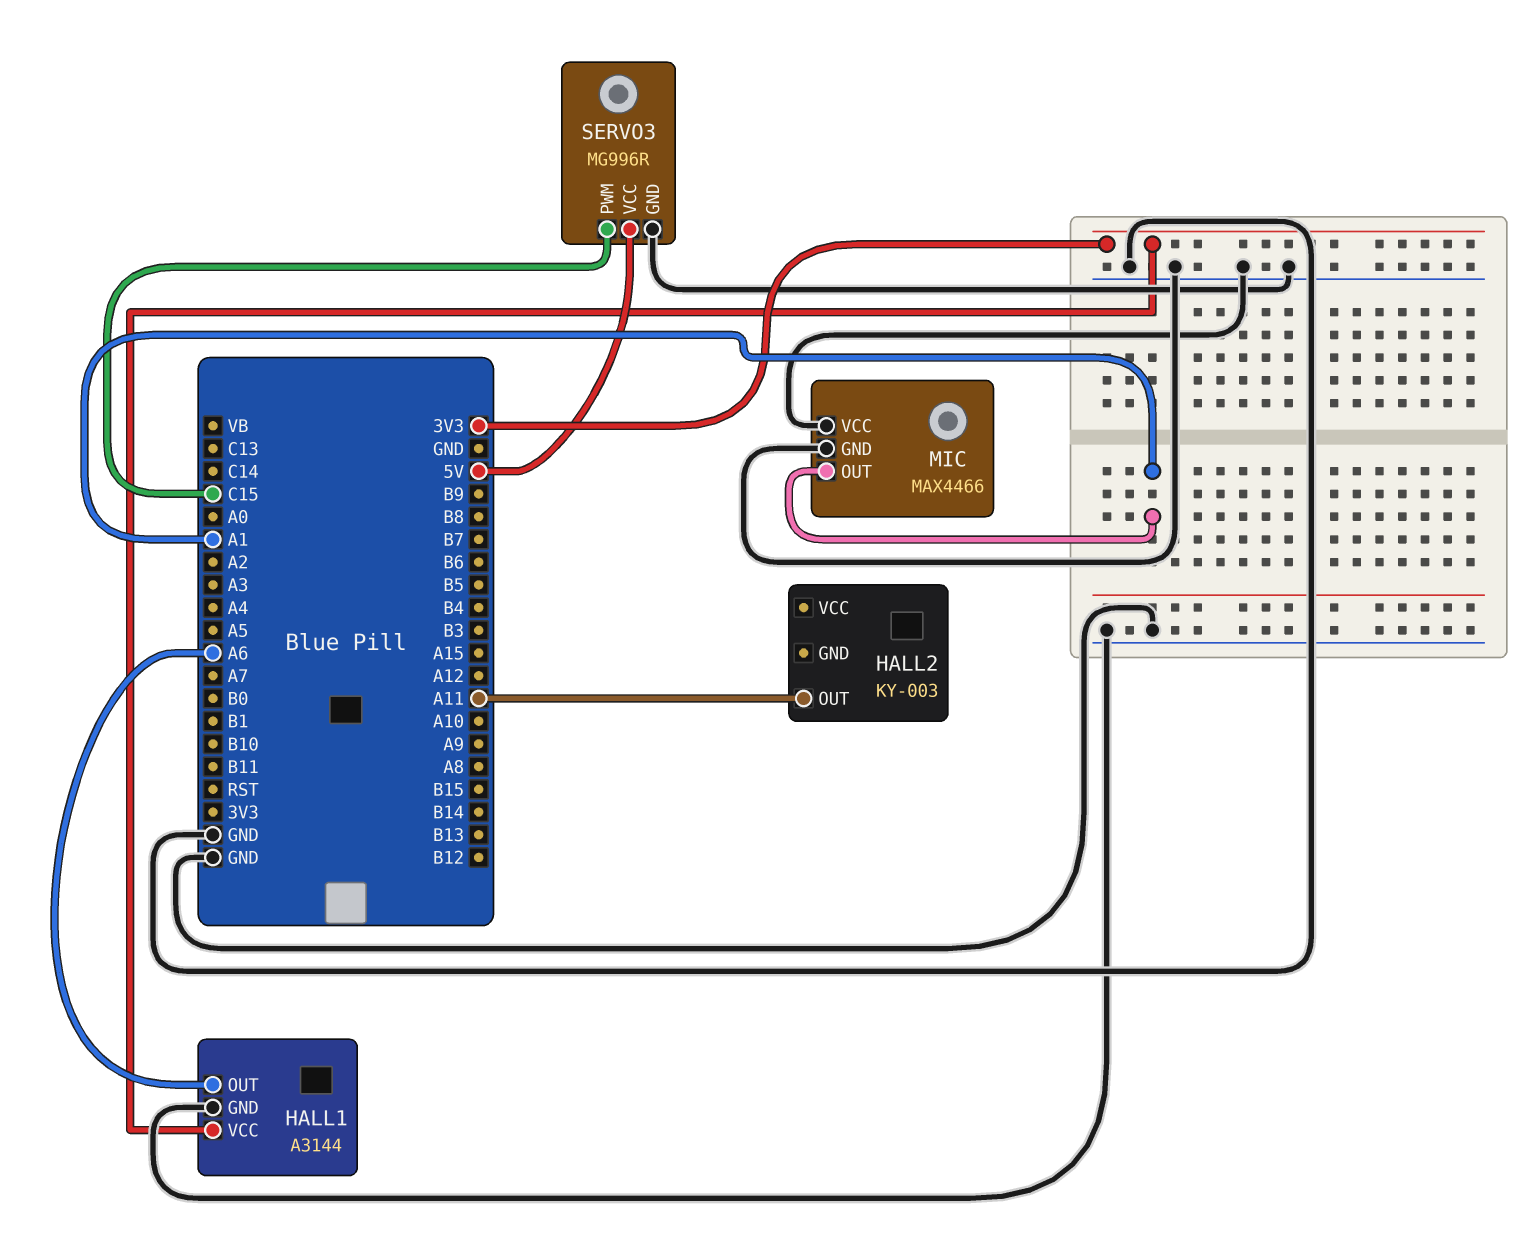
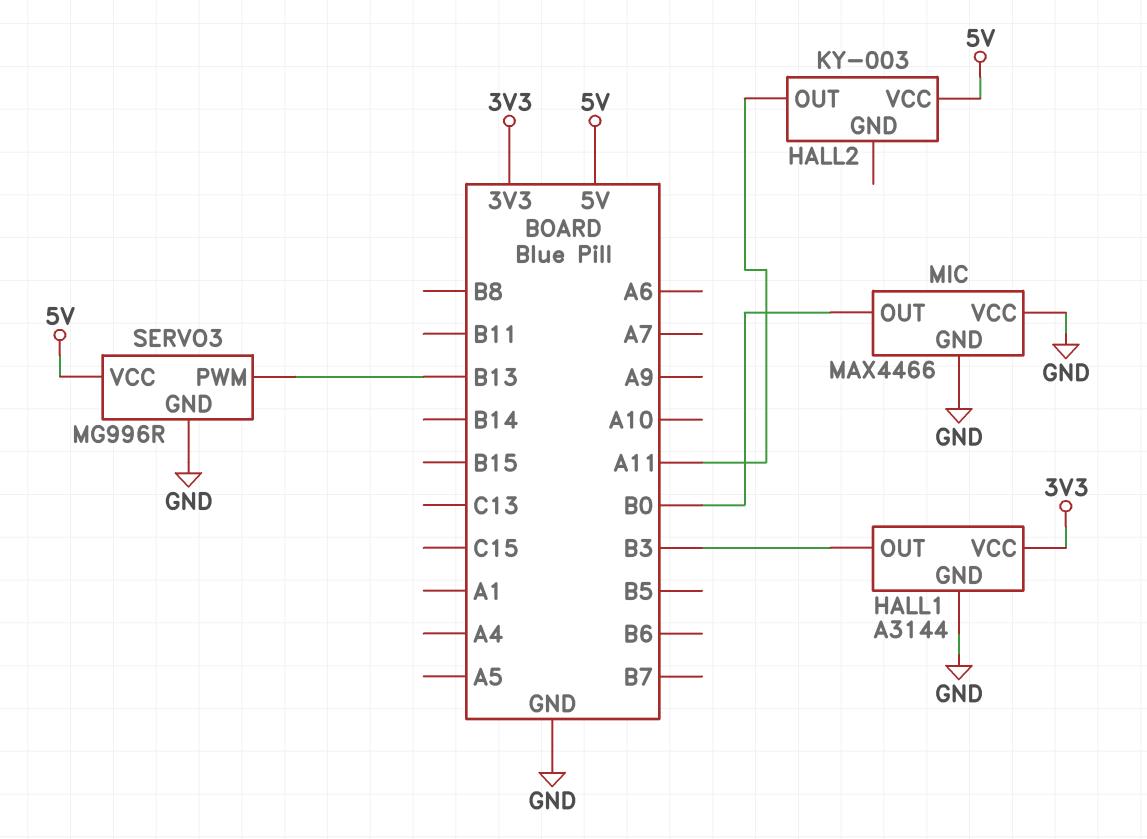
HALL1 pin OUT: A6 -> B3
HALL2 pin VCC: none -> 5V
MIC pin OUT: A1 -> B0
SERVO3 pin PWM: C15 -> B13

